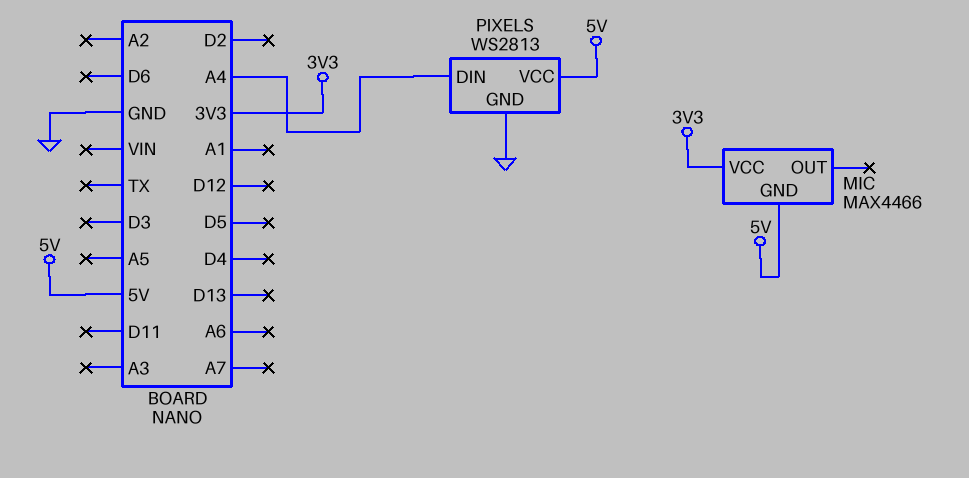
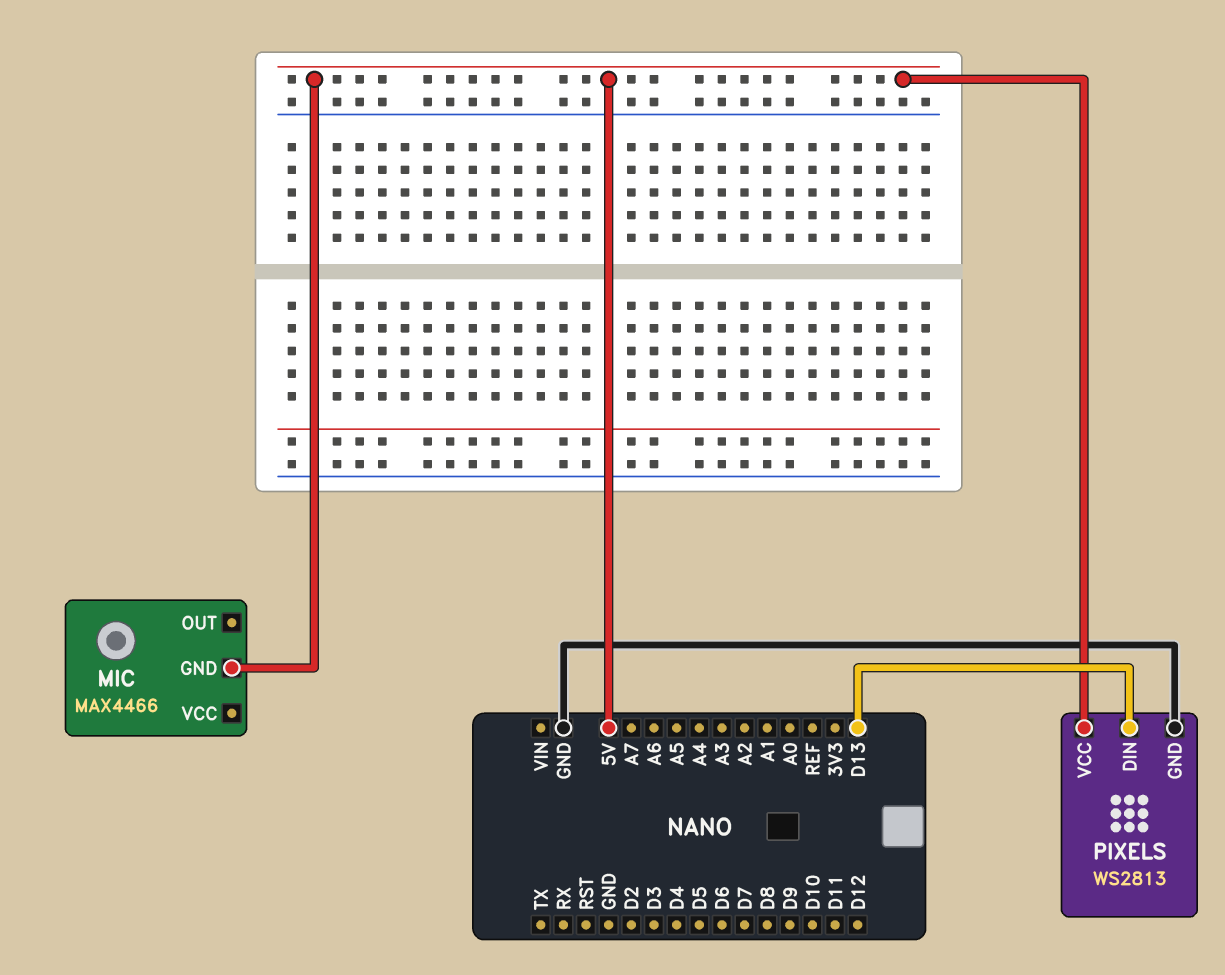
MIC pin VCC: 3V3 -> none
PIXELS pin DIN: A4 -> D13

